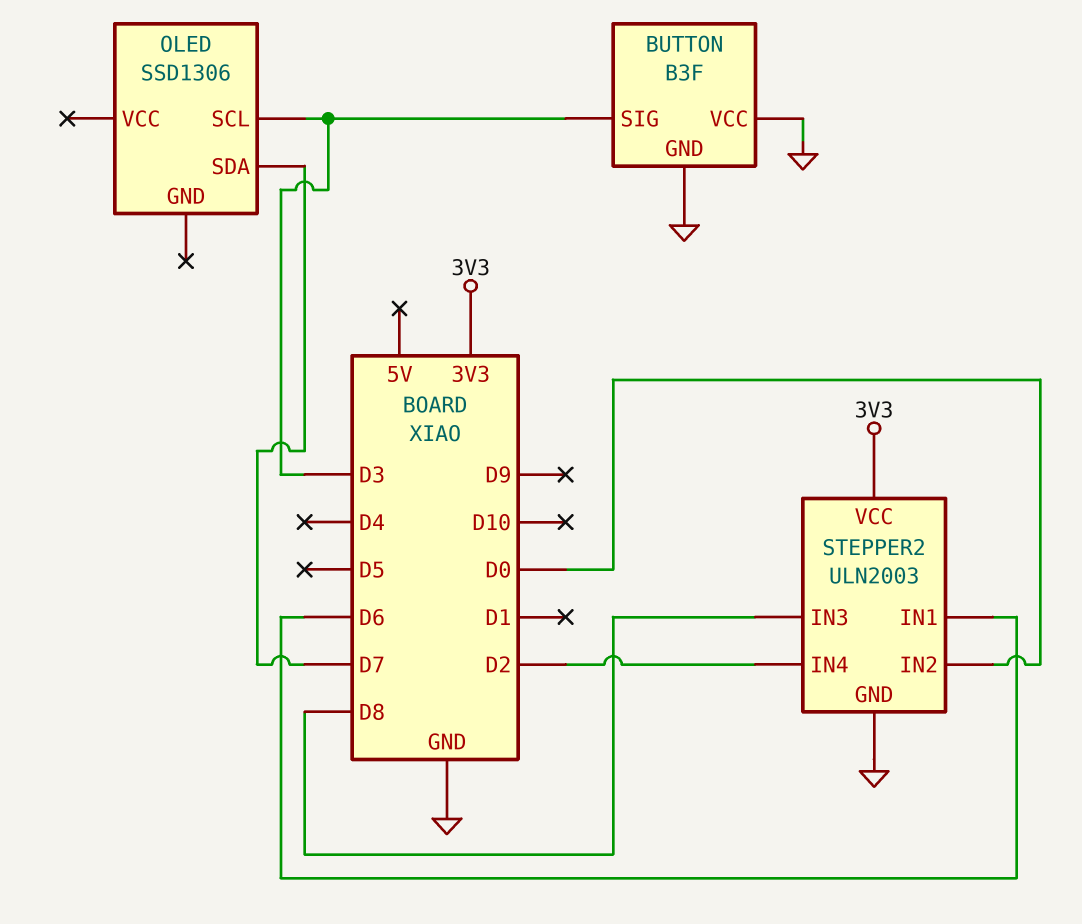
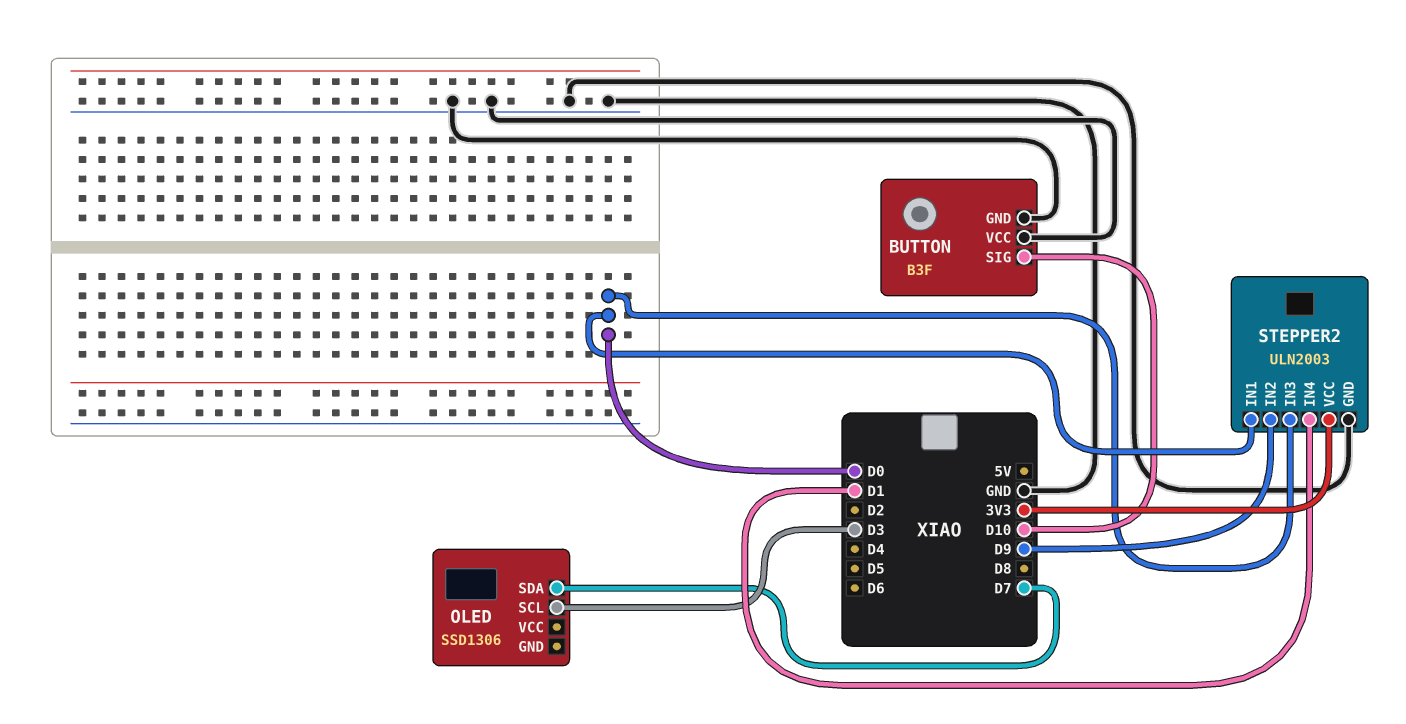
BUTTON pin SIG: D3 -> D10
STEPPER2 pin IN1: D6 -> D0
STEPPER2 pin IN2: D0 -> D9
STEPPER2 pin IN3: D8 -> D0
STEPPER2 pin IN4: D2 -> D1

